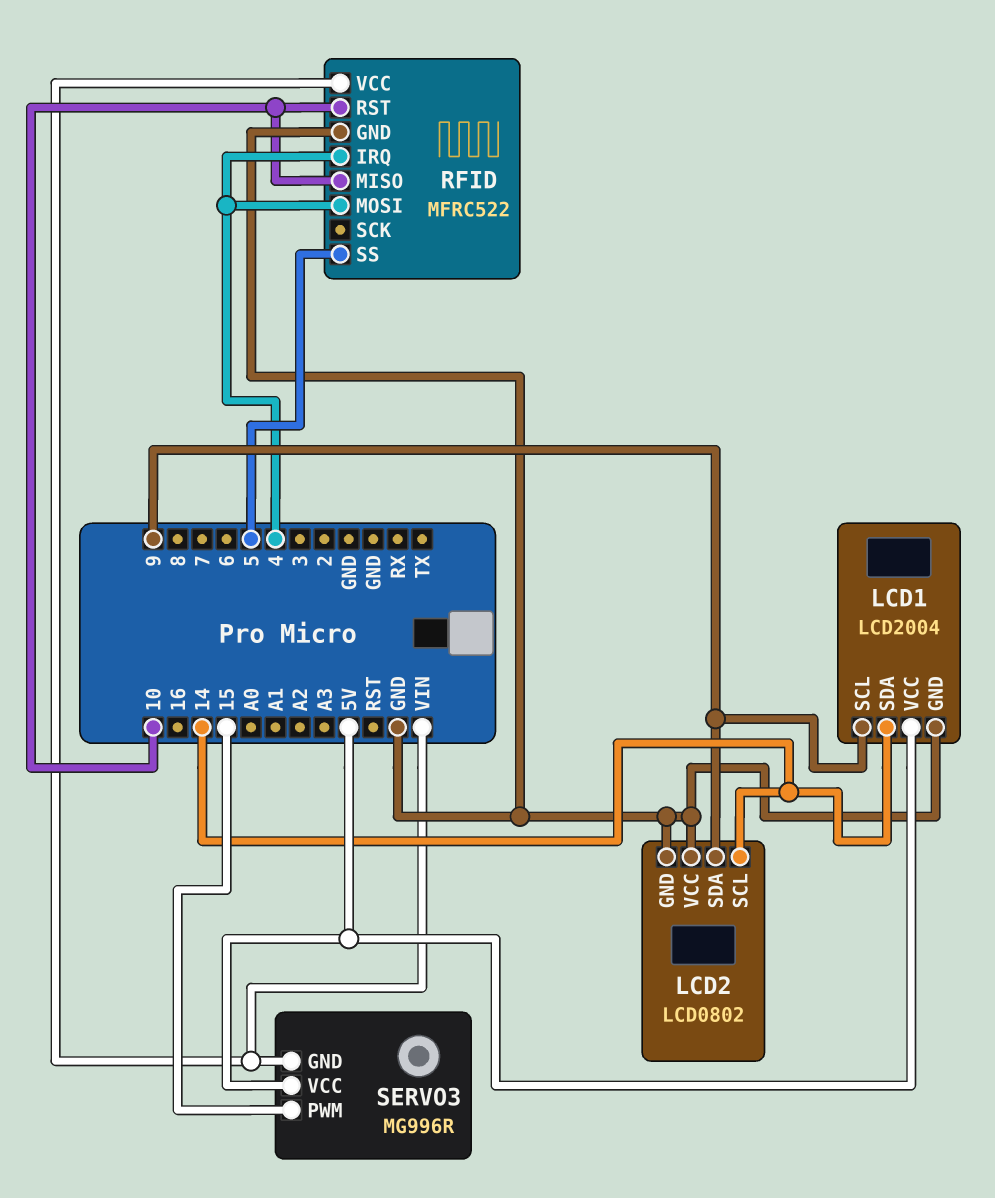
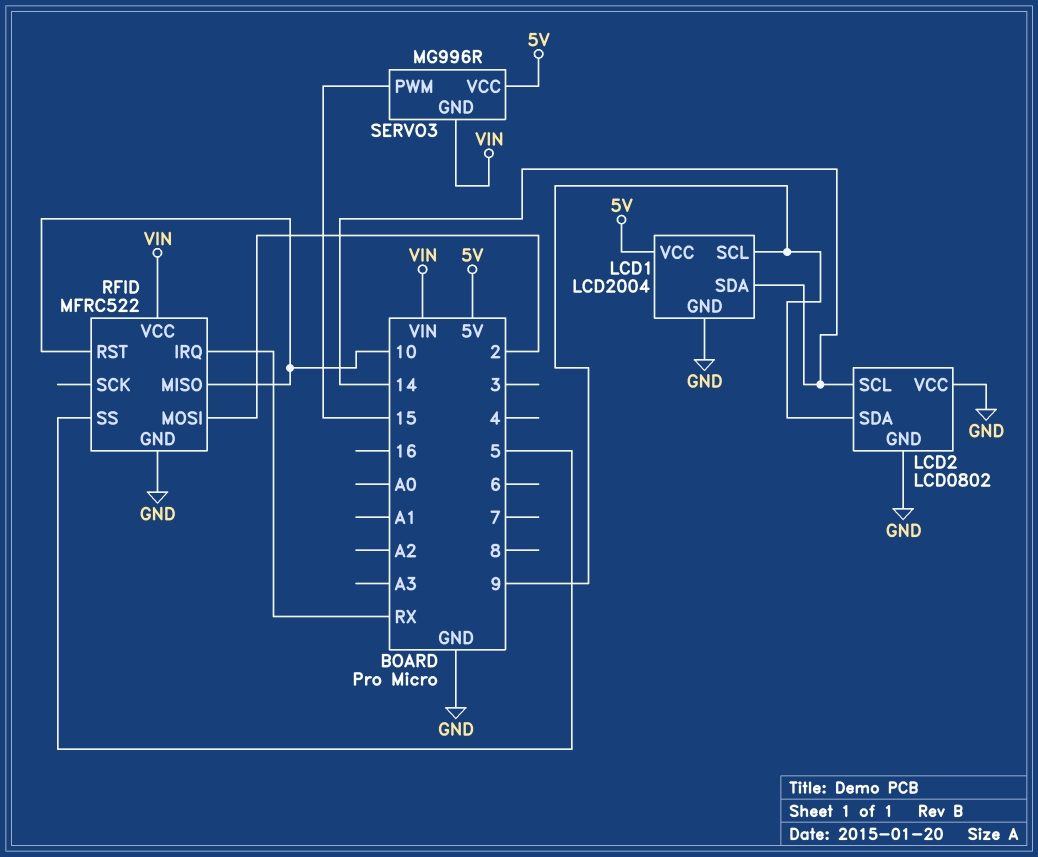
RFID pin IRQ: 4 -> RX
RFID pin MOSI: 4 -> 2

